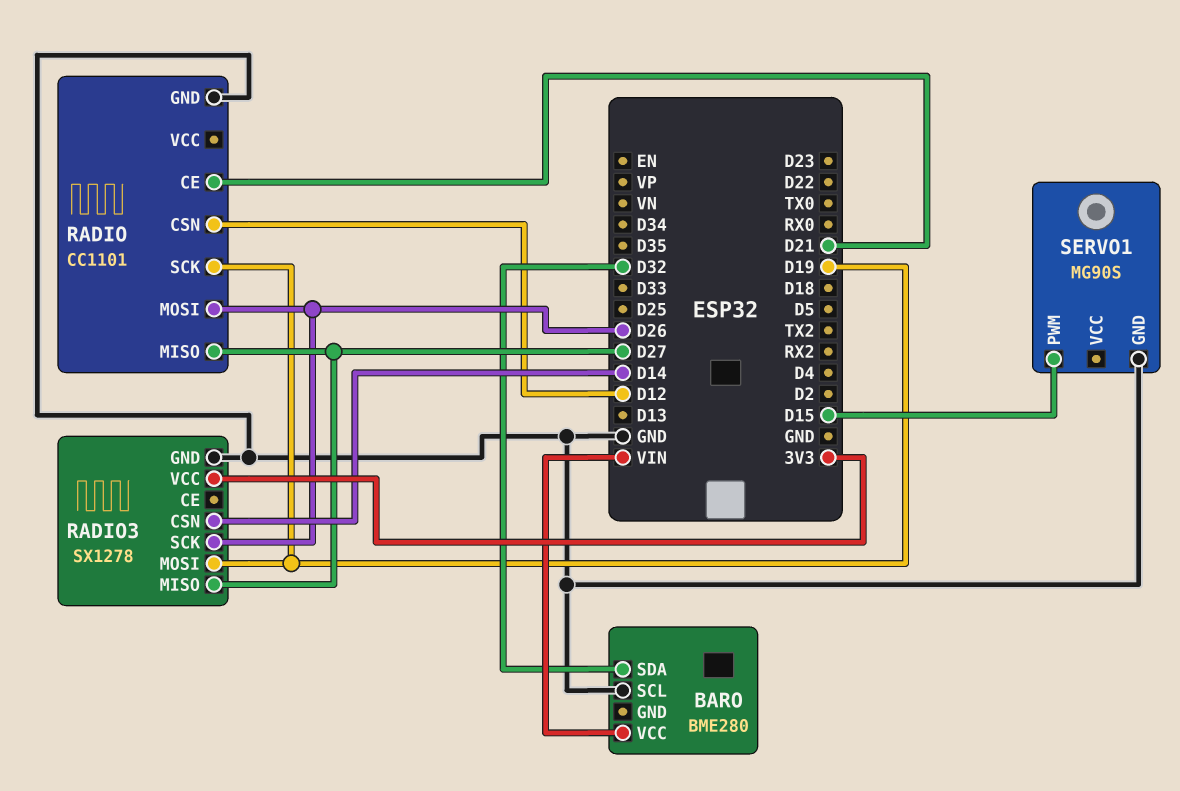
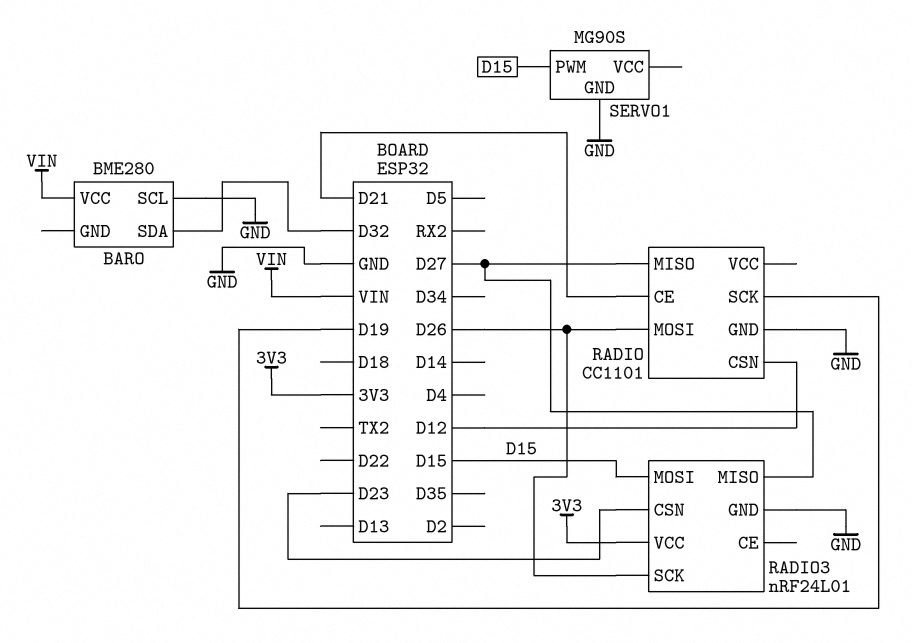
RADIO3: SX1278 -> nRF24L01
RADIO3 pin CSN: D14 -> D23
RADIO3 pin MOSI: D19 -> D15

